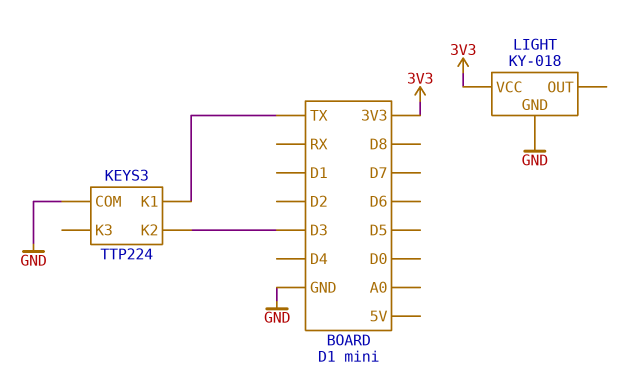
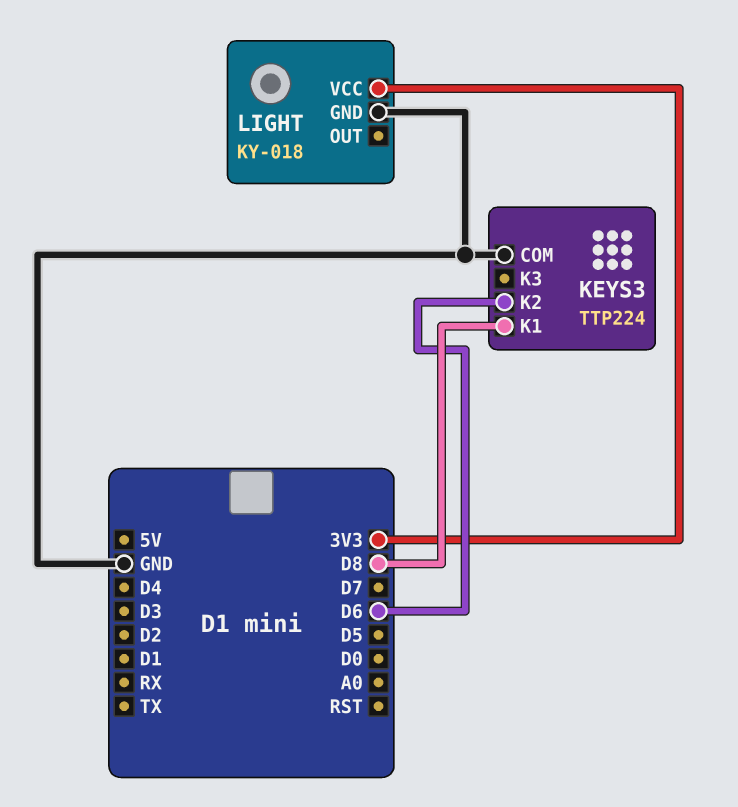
KEYS3 pin K1: TX -> D8
KEYS3 pin K2: D3 -> D6

